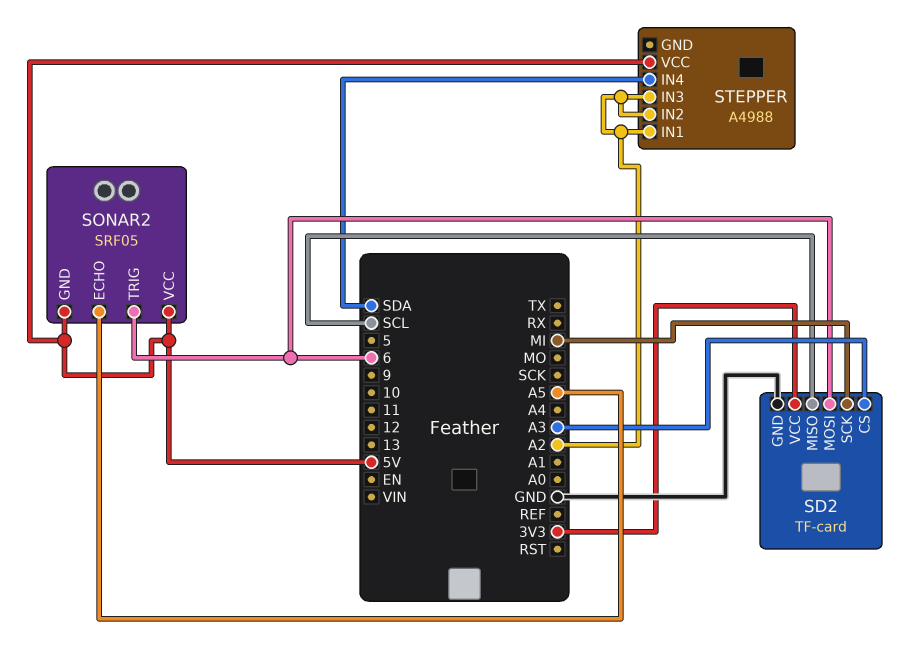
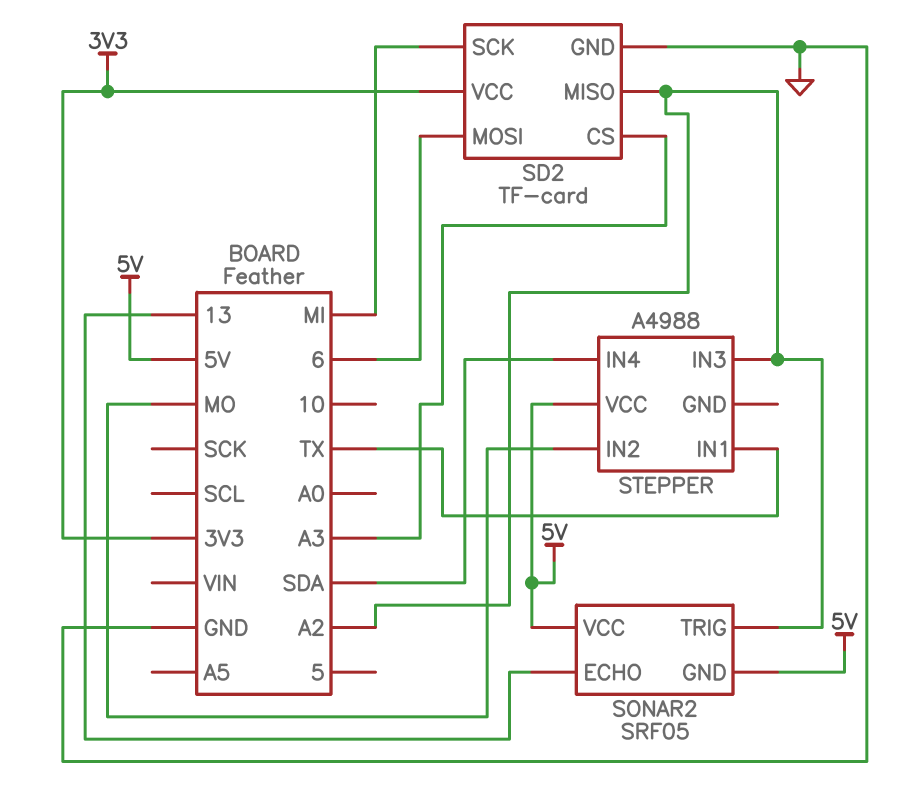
SD2 pin MISO: SCL -> A2
SONAR2 pin ECHO: A5 -> 13
SONAR2 pin TRIG: 6 -> A2
STEPPER pin IN1: A2 -> TX
STEPPER pin IN2: A2 -> MO

